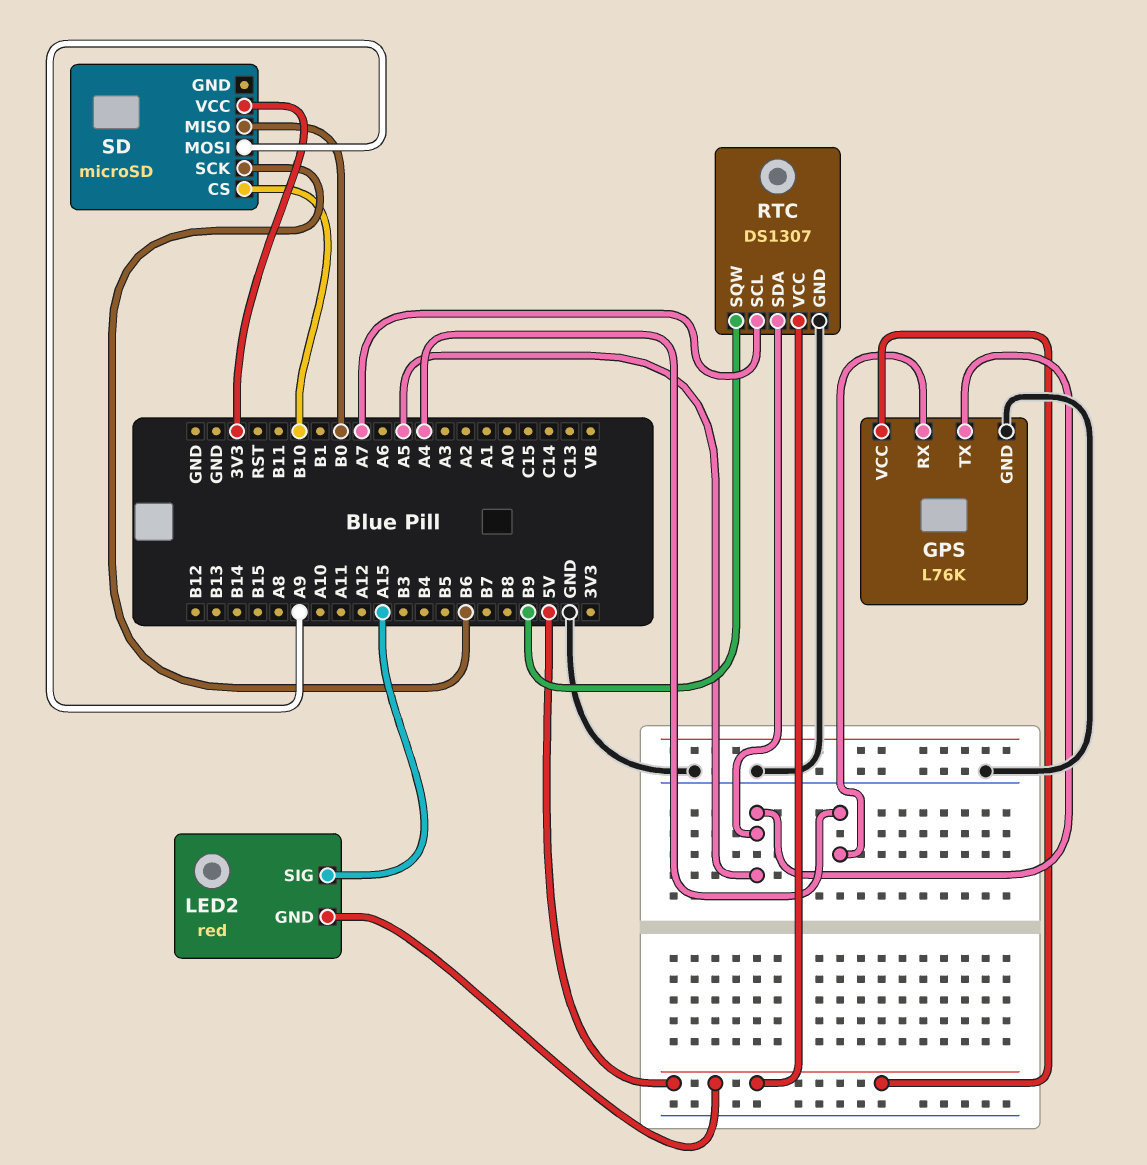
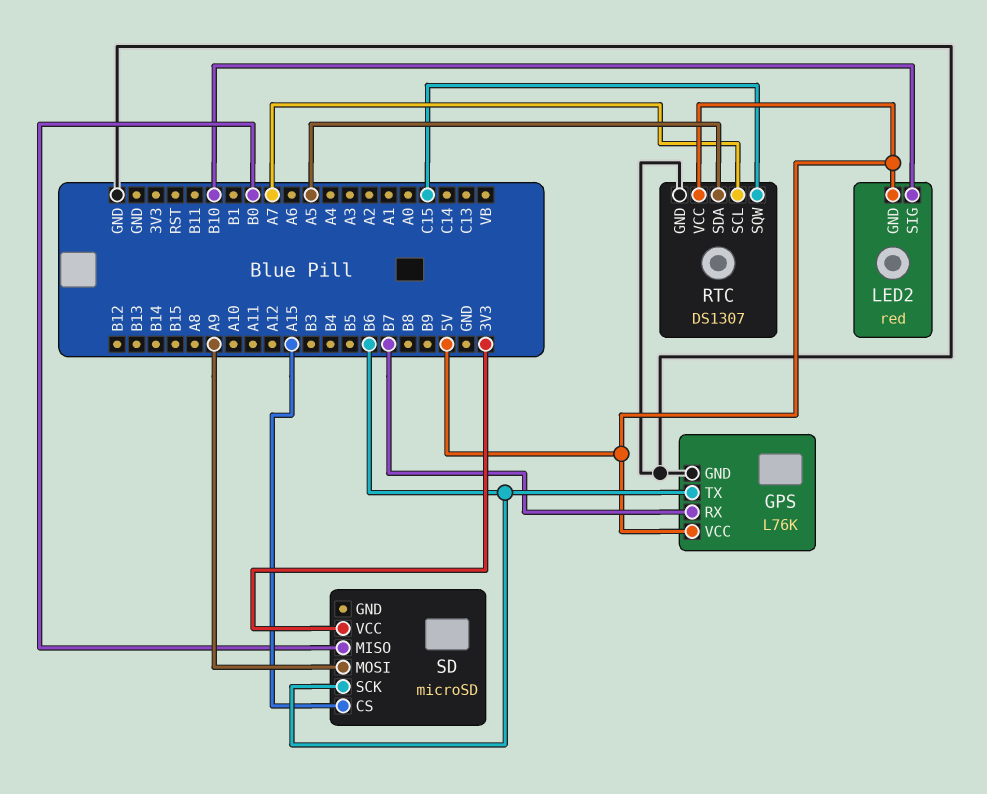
GPS pin RX: A4 -> B7
GPS pin TX: A5 -> B6
LED2 pin SIG: A15 -> B10
RTC pin SQW: B9 -> C15
SD pin CS: B10 -> A15

